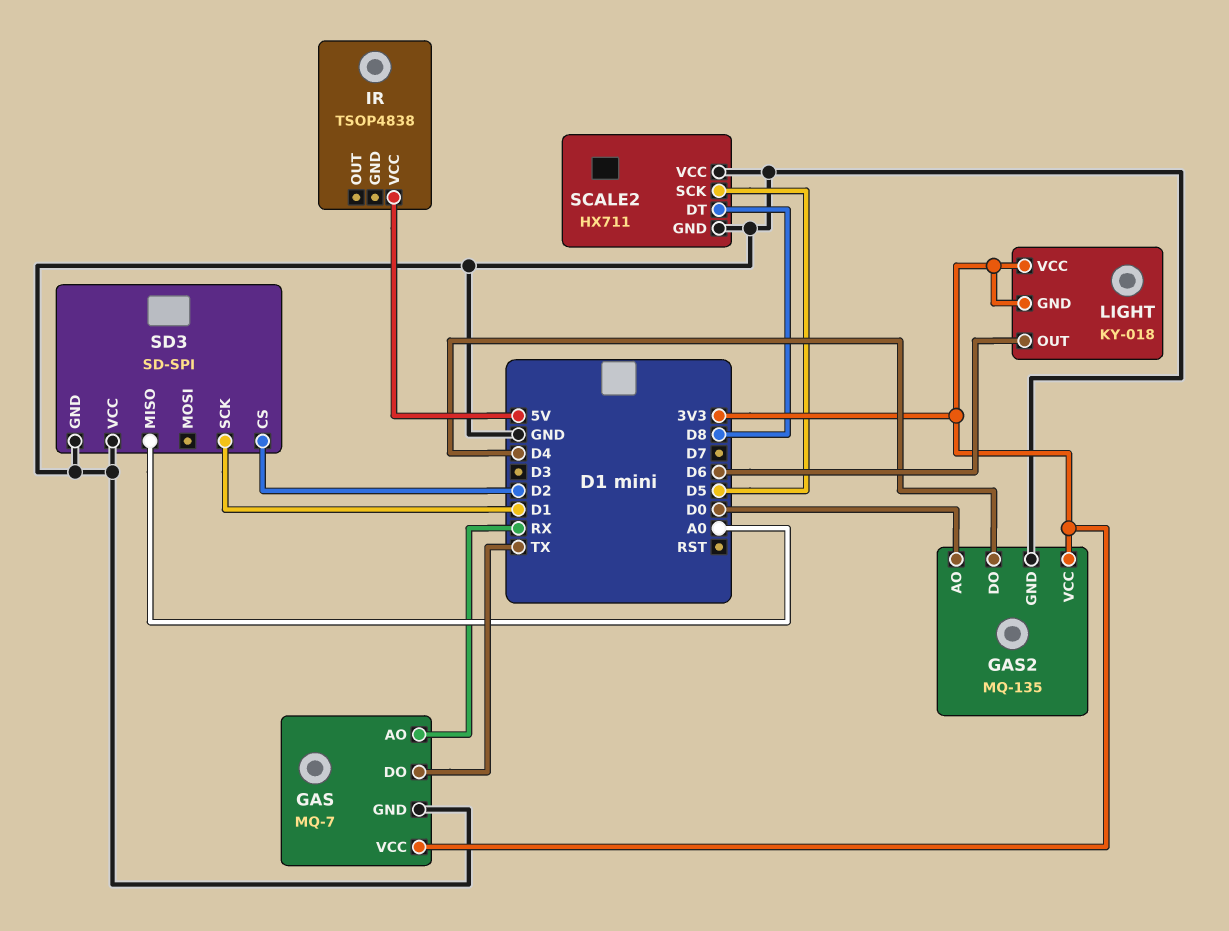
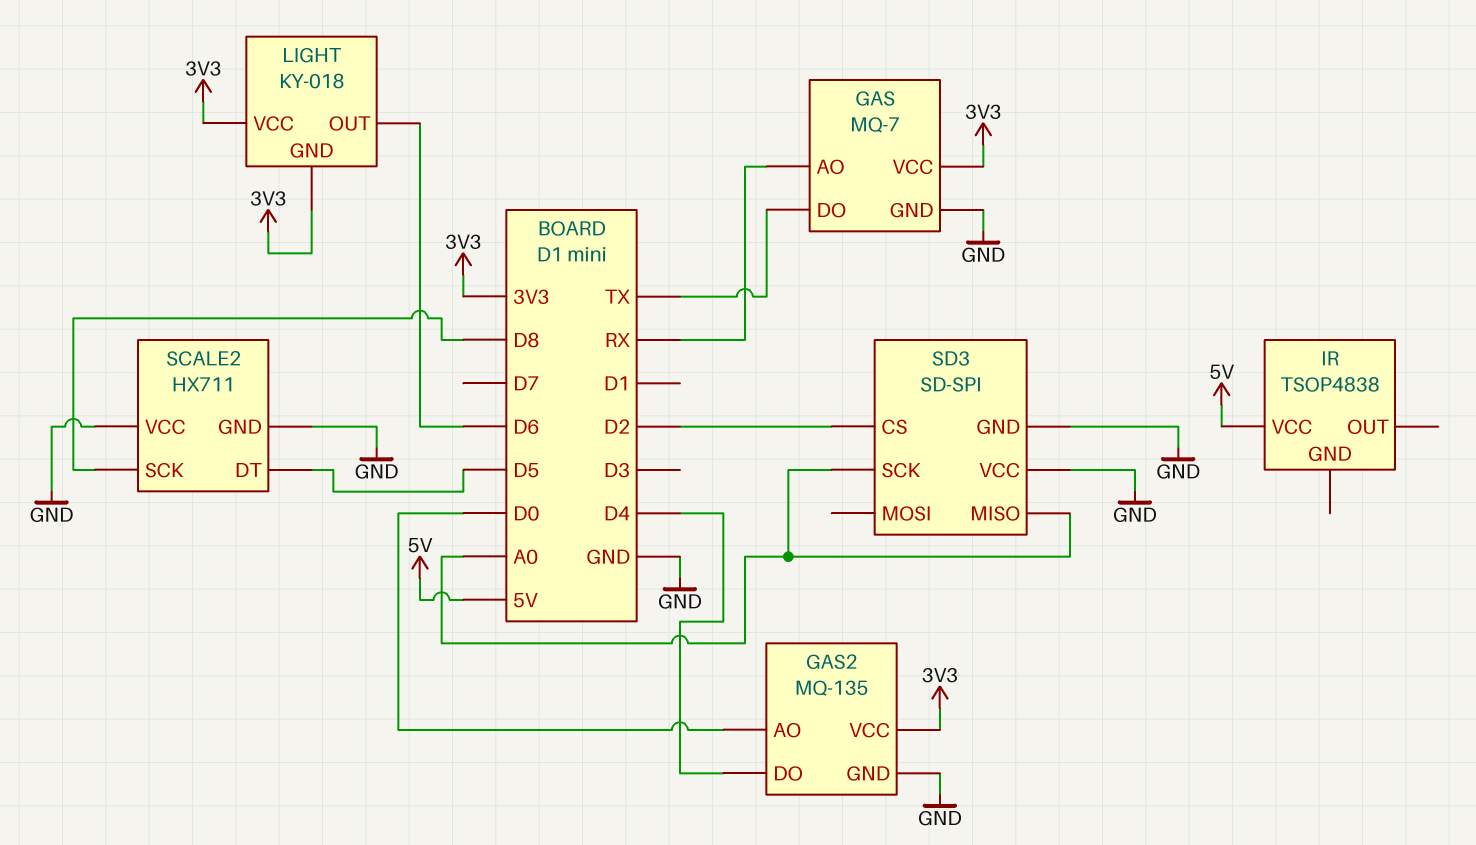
SCALE2 pin DT: D8 -> D5
SCALE2 pin SCK: D5 -> D8
SD3 pin SCK: D1 -> A0

